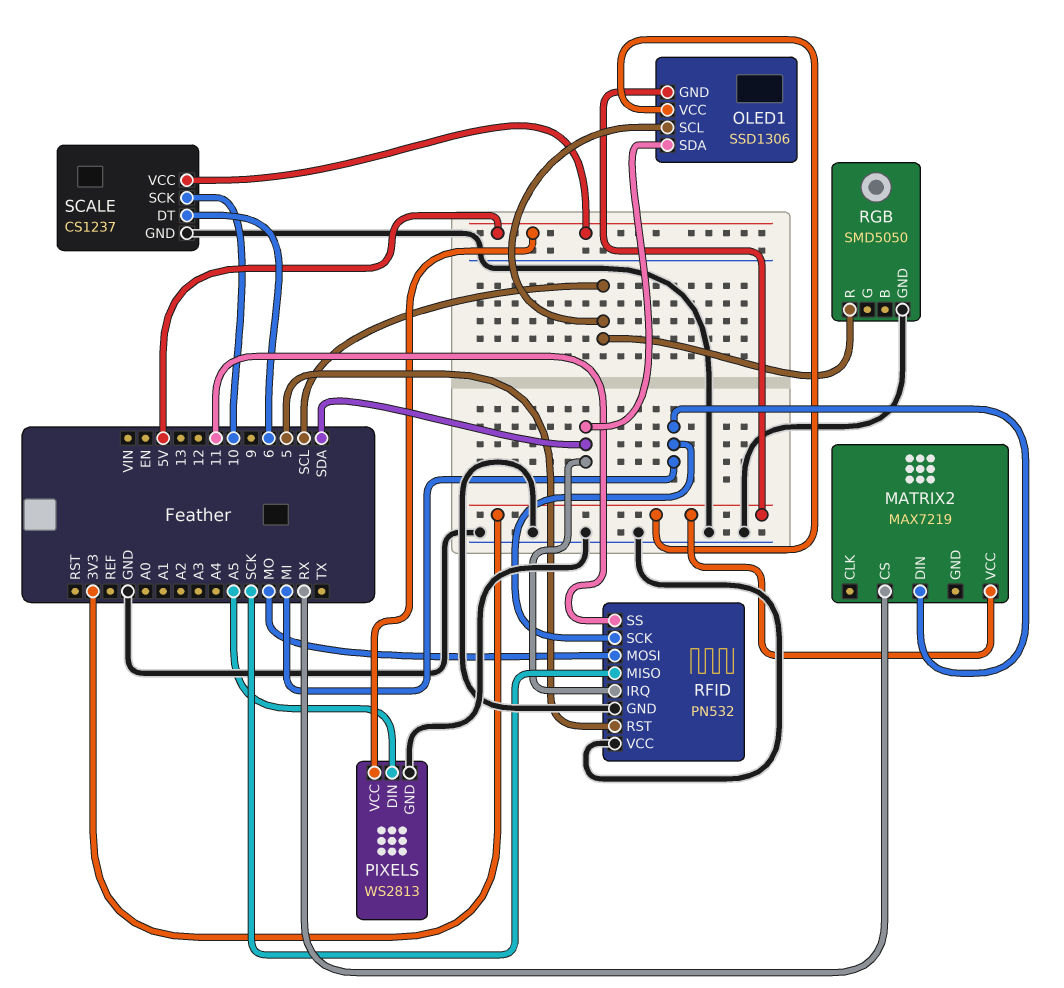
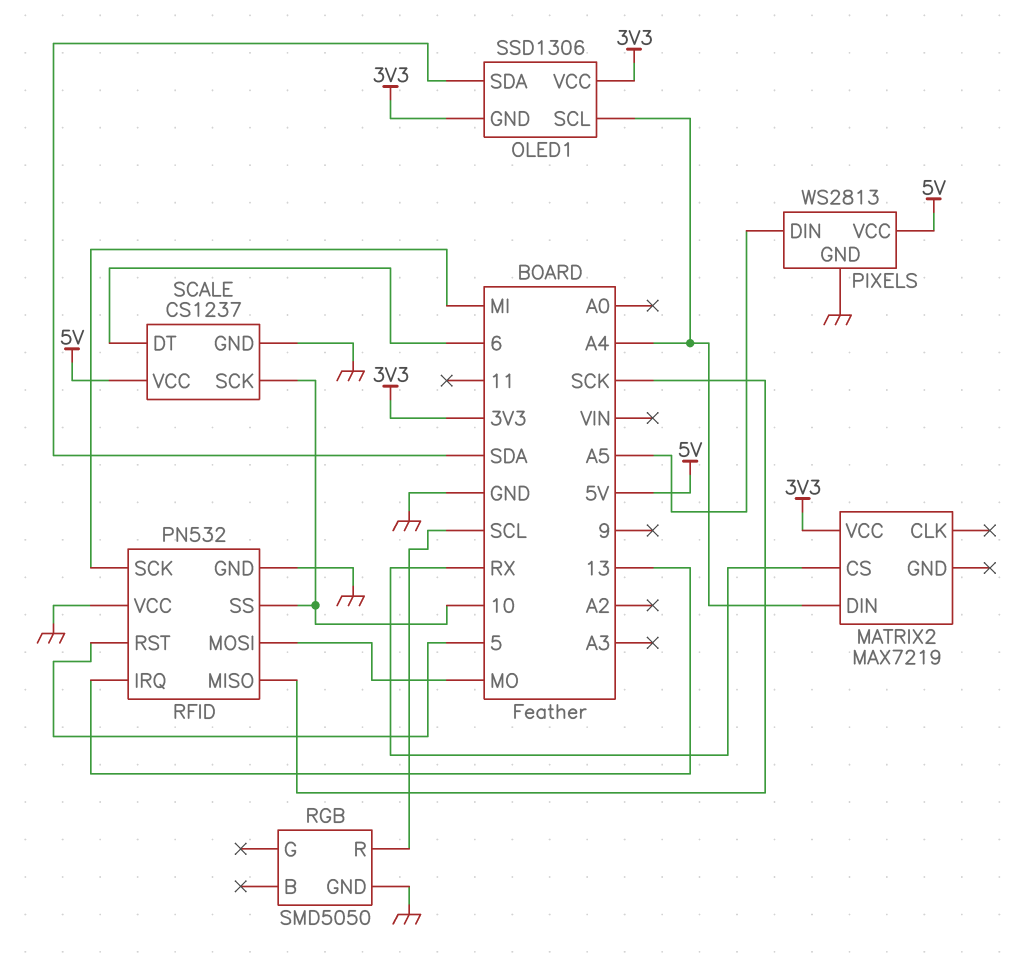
MATRIX2 pin DIN: MI -> A4
OLED1 pin SCL: SCL -> A4
RFID pin IRQ: SDA -> 13
RFID pin SS: 11 -> 10

